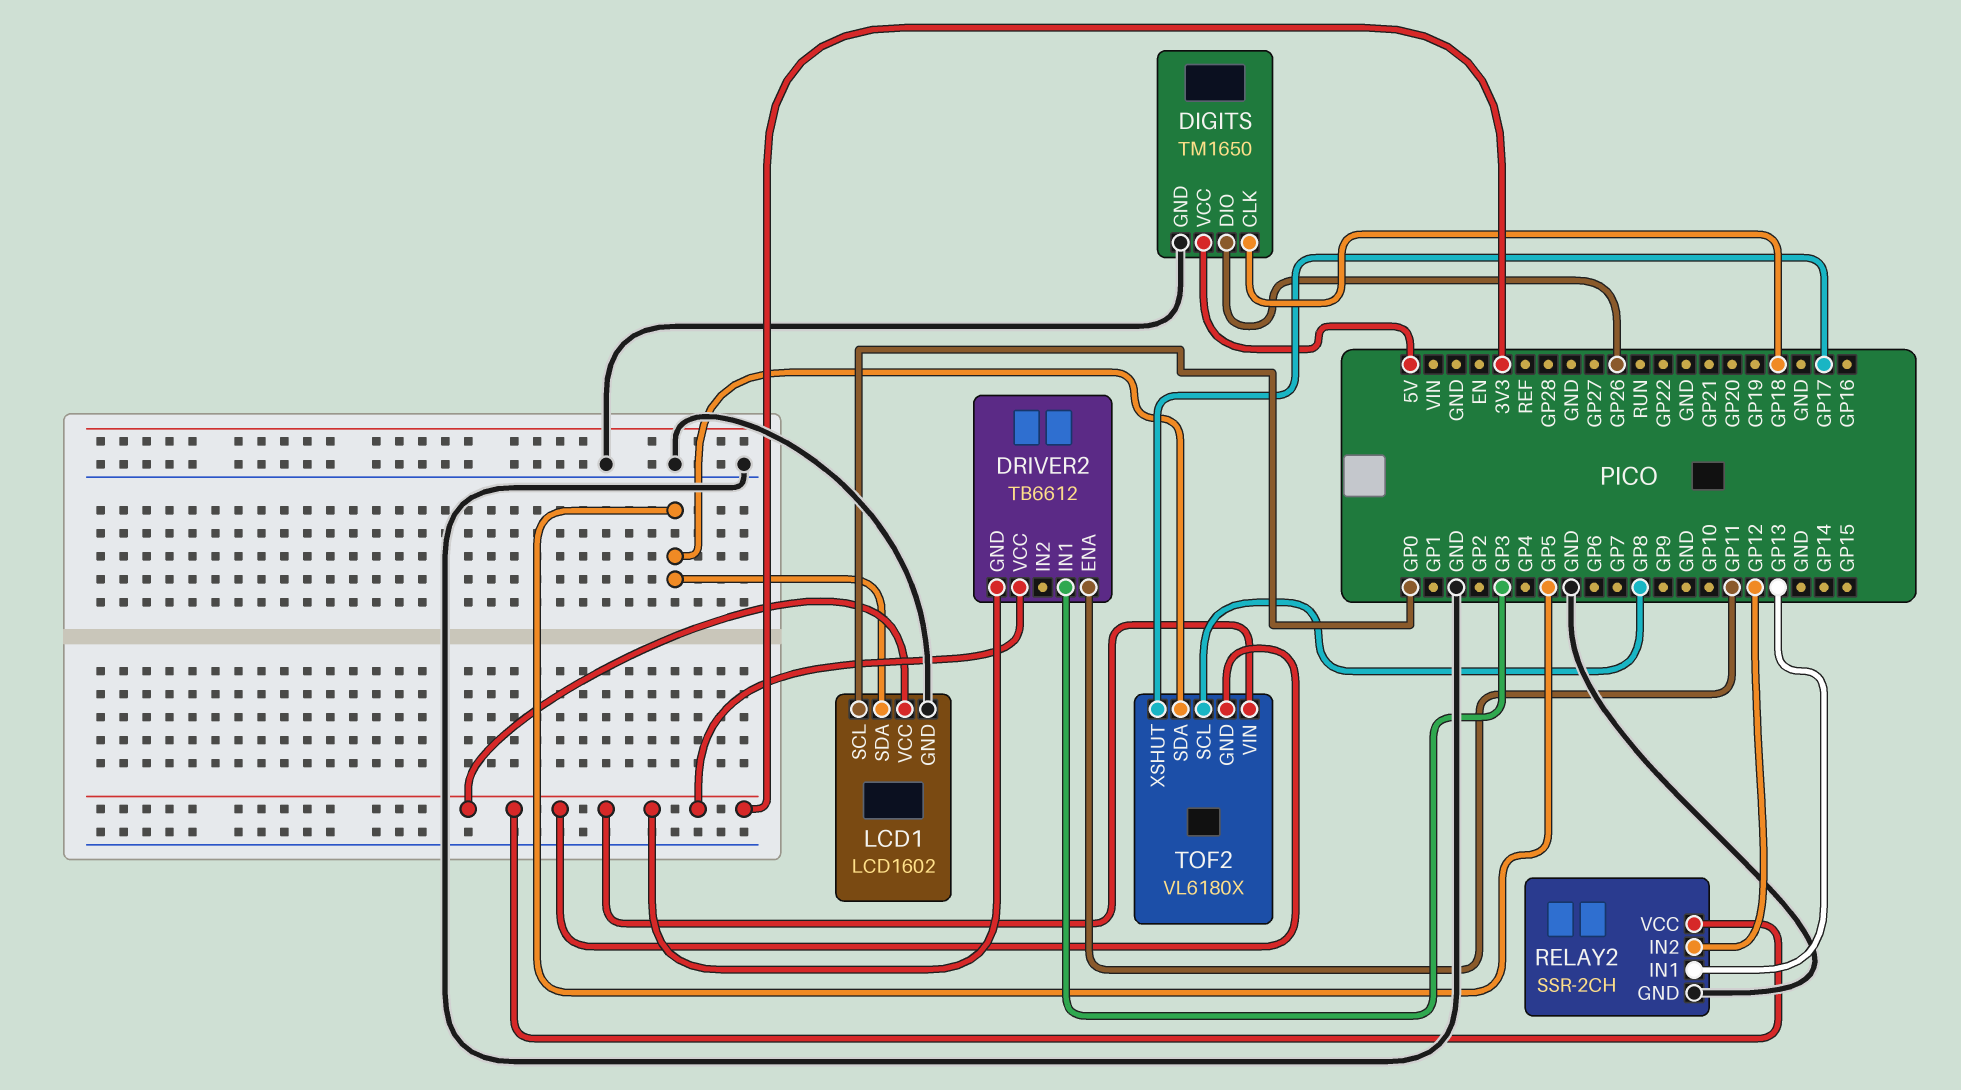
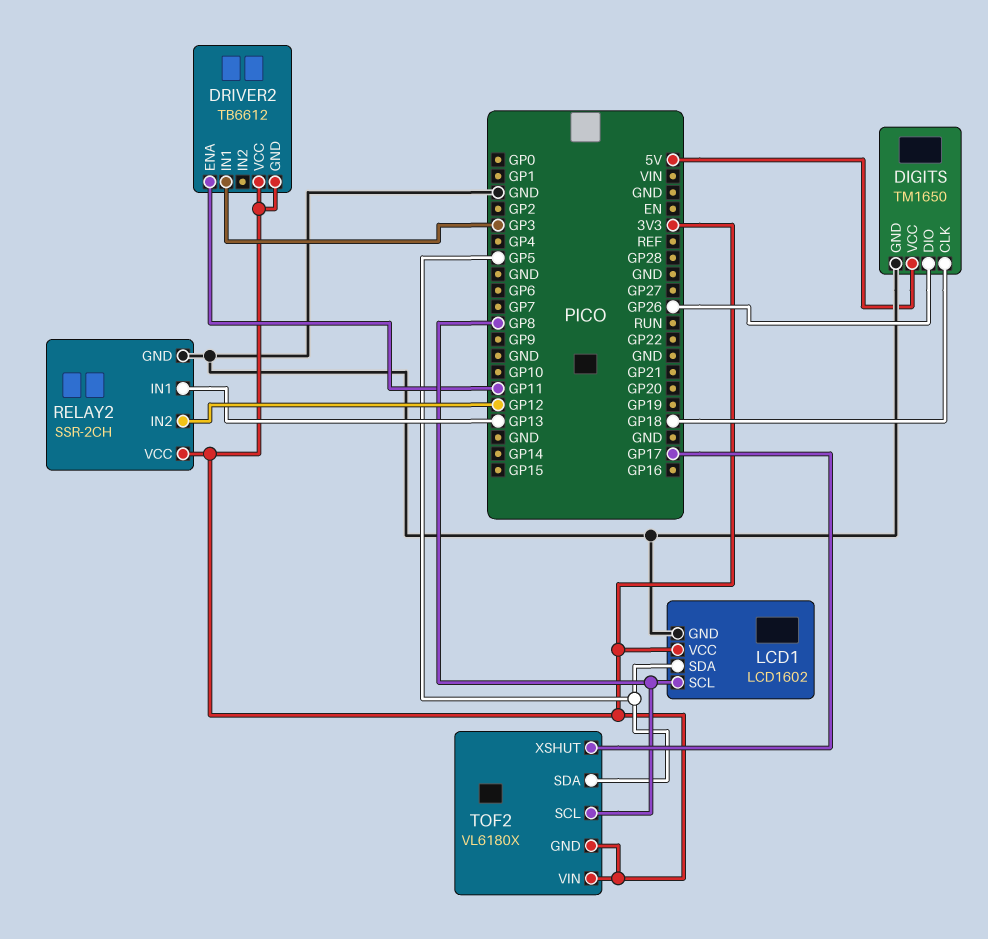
LCD1 pin SCL: GP0 -> GP8

